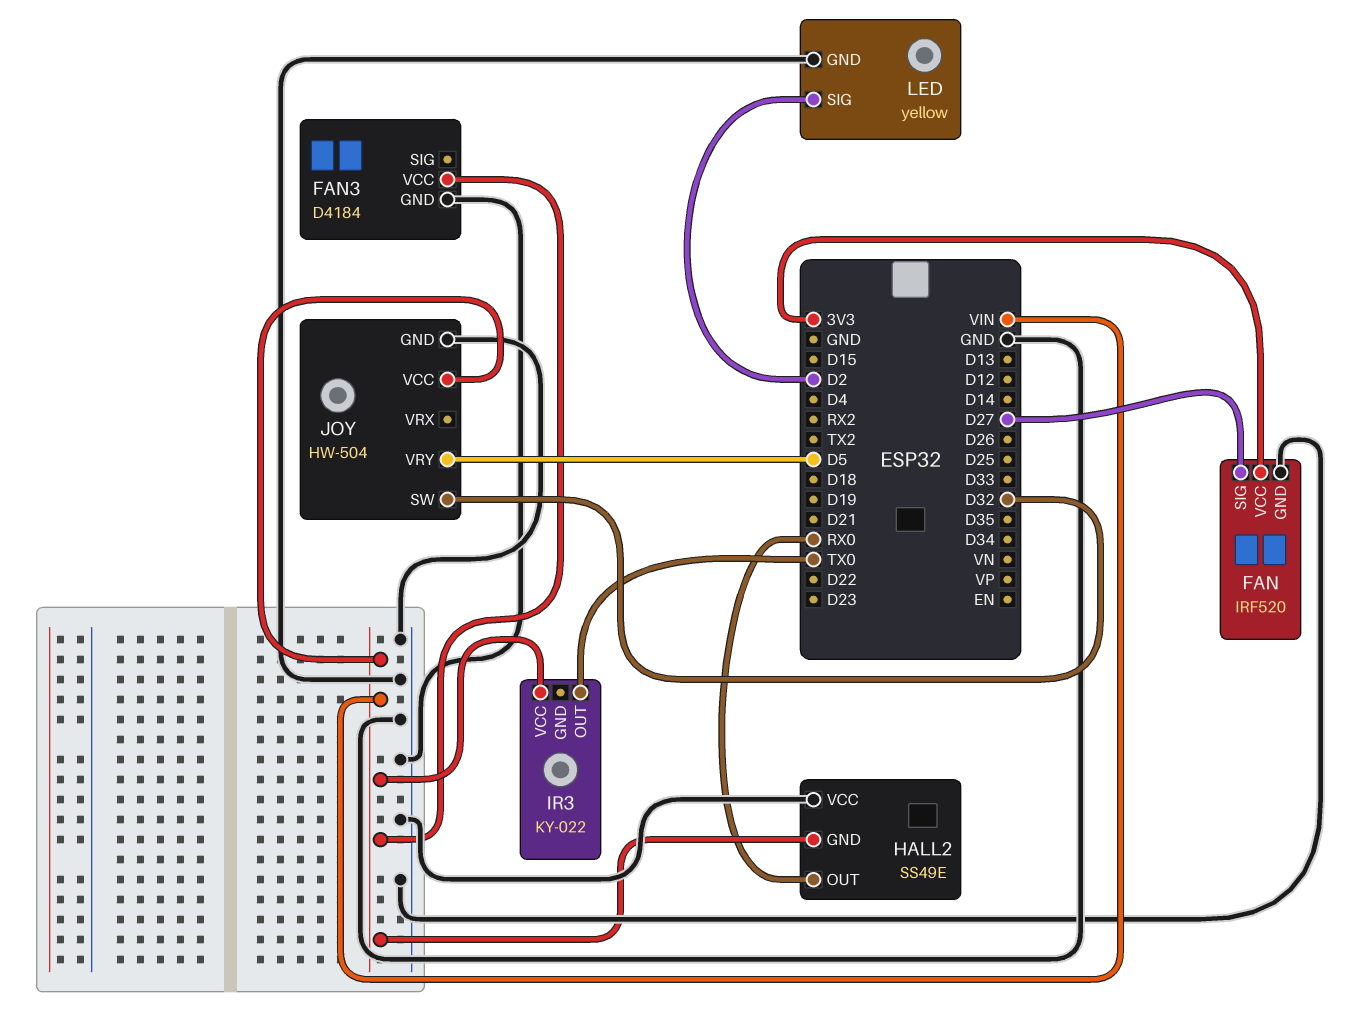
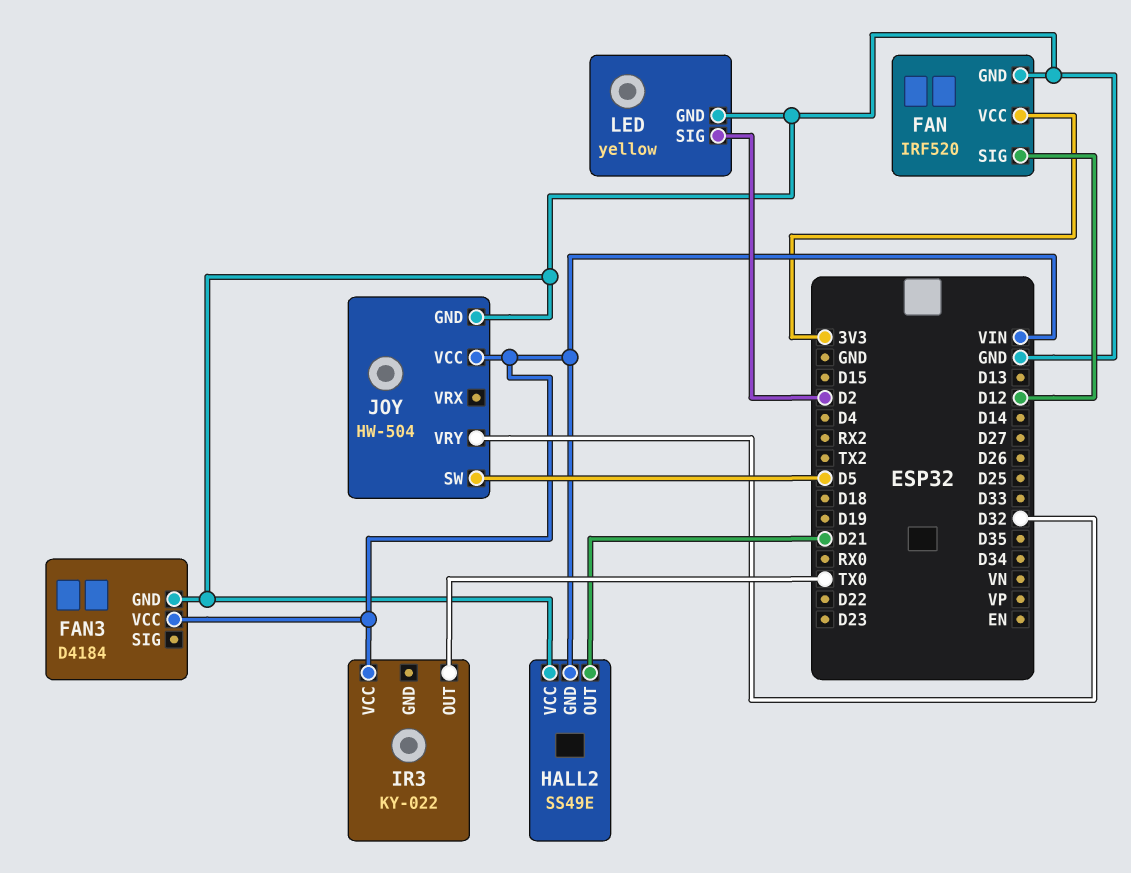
FAN pin SIG: D27 -> D12
HALL2 pin OUT: RX0 -> D21
JOY pin SW: D32 -> D5
JOY pin VRY: D5 -> D32

